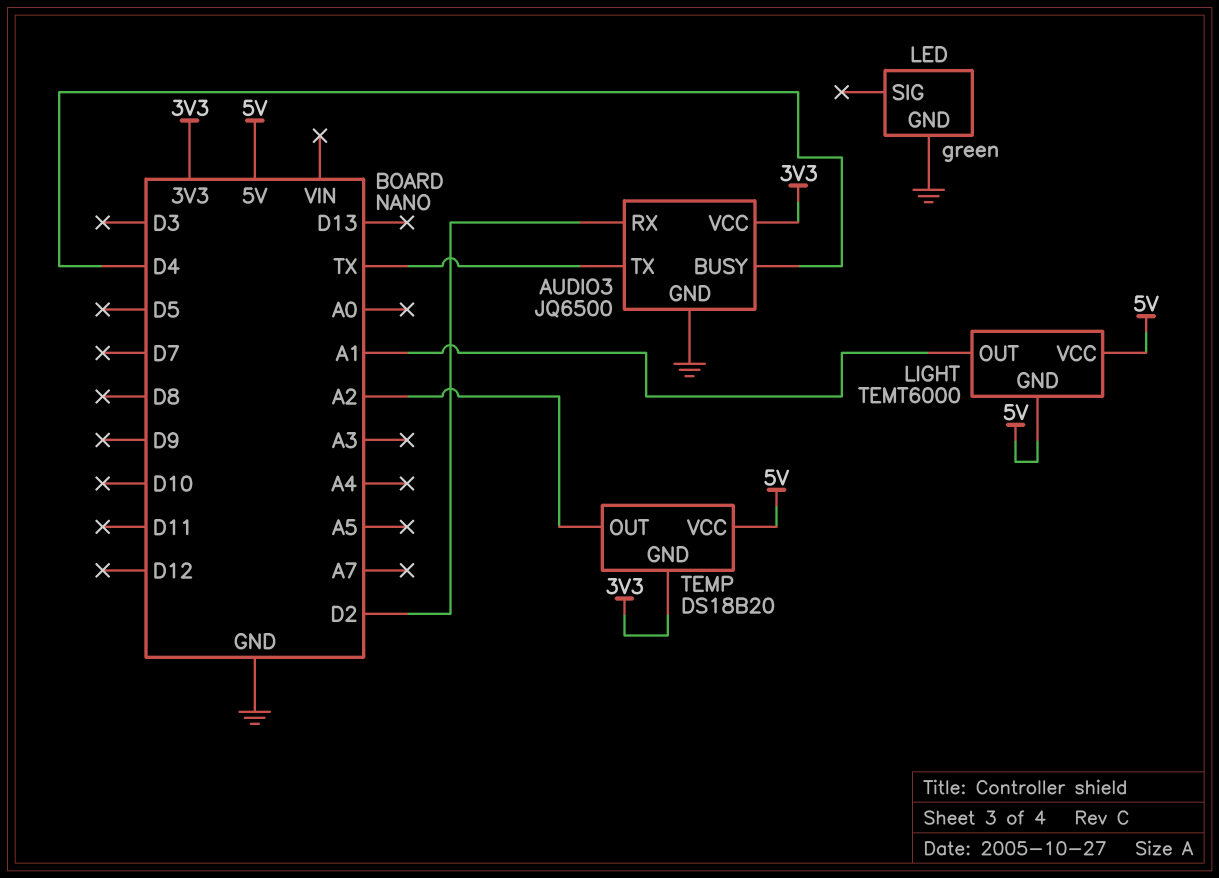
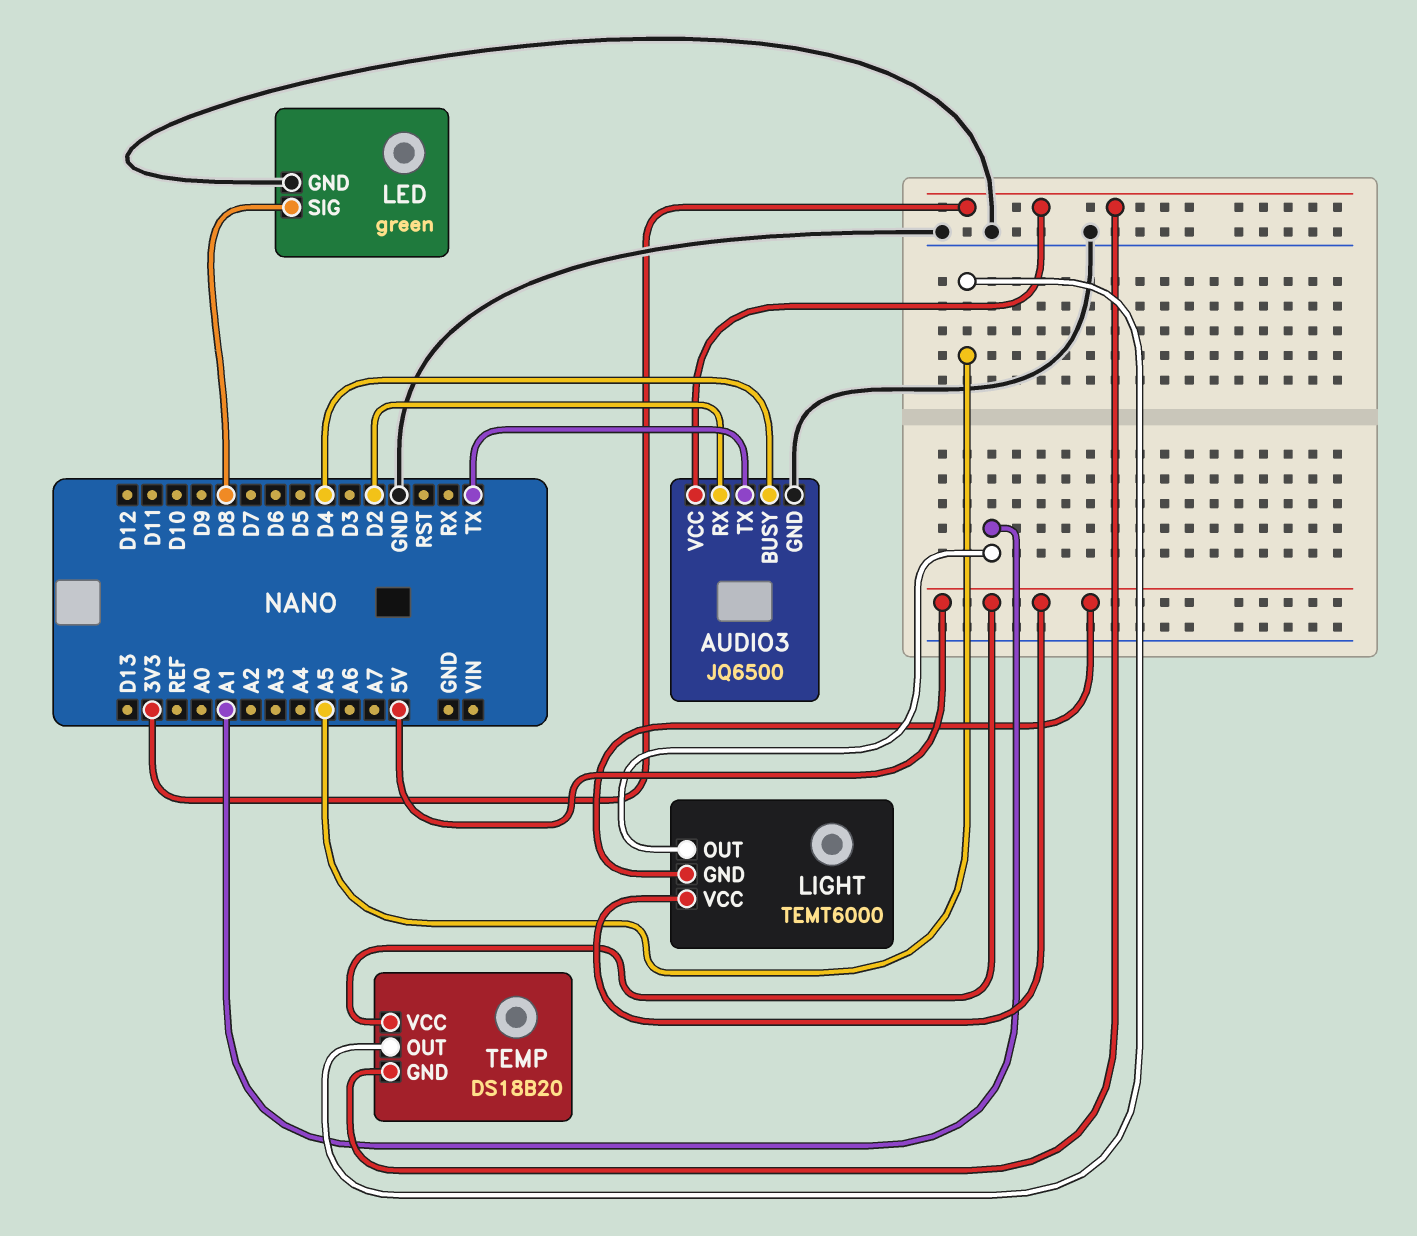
LED pin SIG: none -> D8
TEMP pin OUT: A2 -> A5

